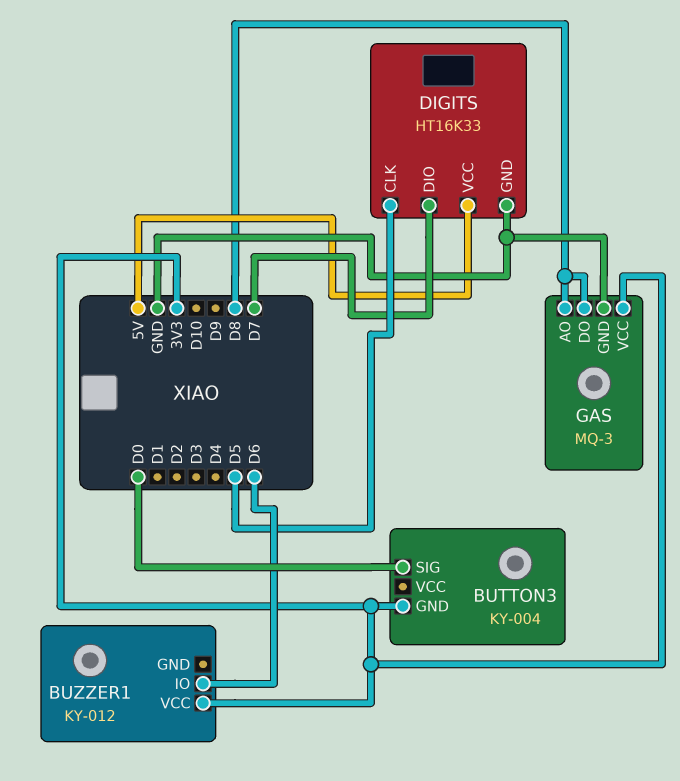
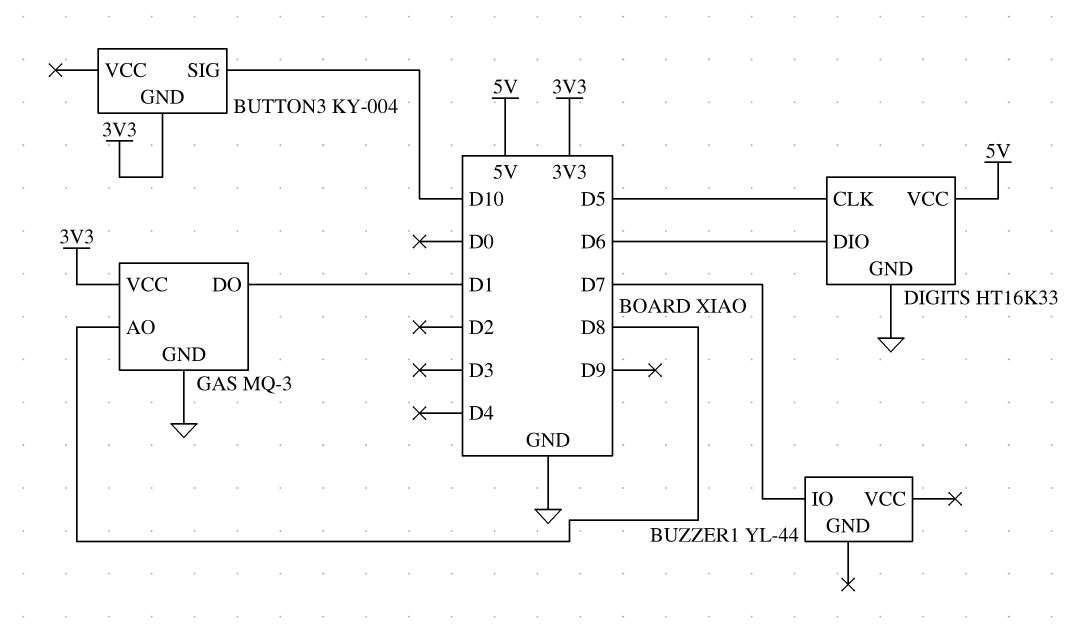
BUTTON3 pin SIG: D0 -> D10
BUZZER1: KY-012 -> YL-44
BUZZER1 pin IO: D6 -> D7
BUZZER1 pin VCC: 3V3 -> none
DIGITS pin DIO: D7 -> D6
GAS pin DO: D8 -> D1

